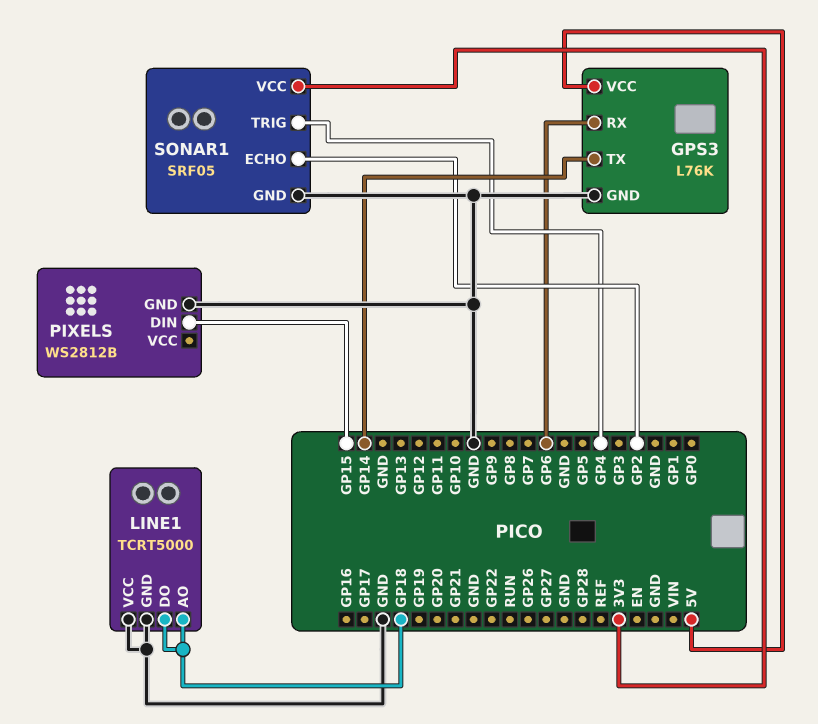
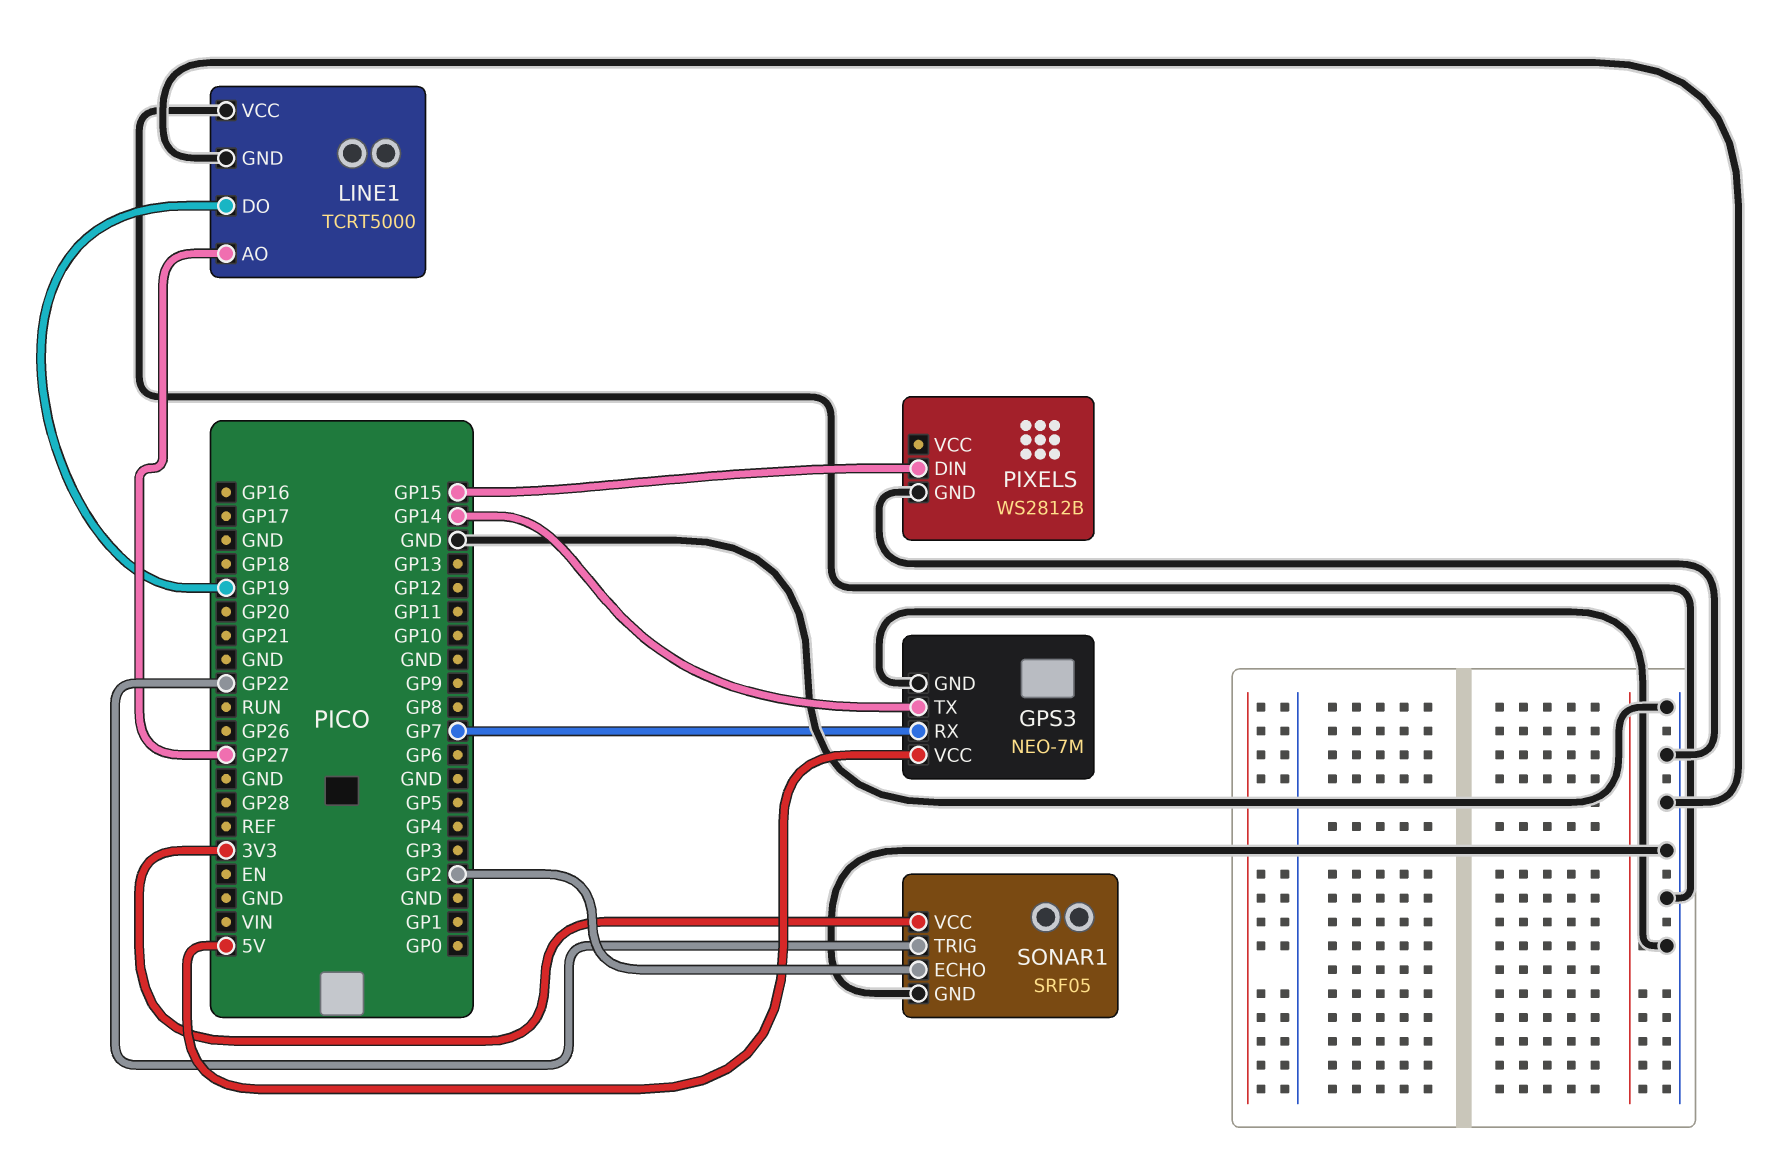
GPS3: L76K -> NEO-7M
GPS3 pin RX: GP6 -> GP7
LINE1 pin AO: GP18 -> GP27
LINE1 pin DO: GP18 -> GP19
SONAR1 pin TRIG: GP4 -> GP22

